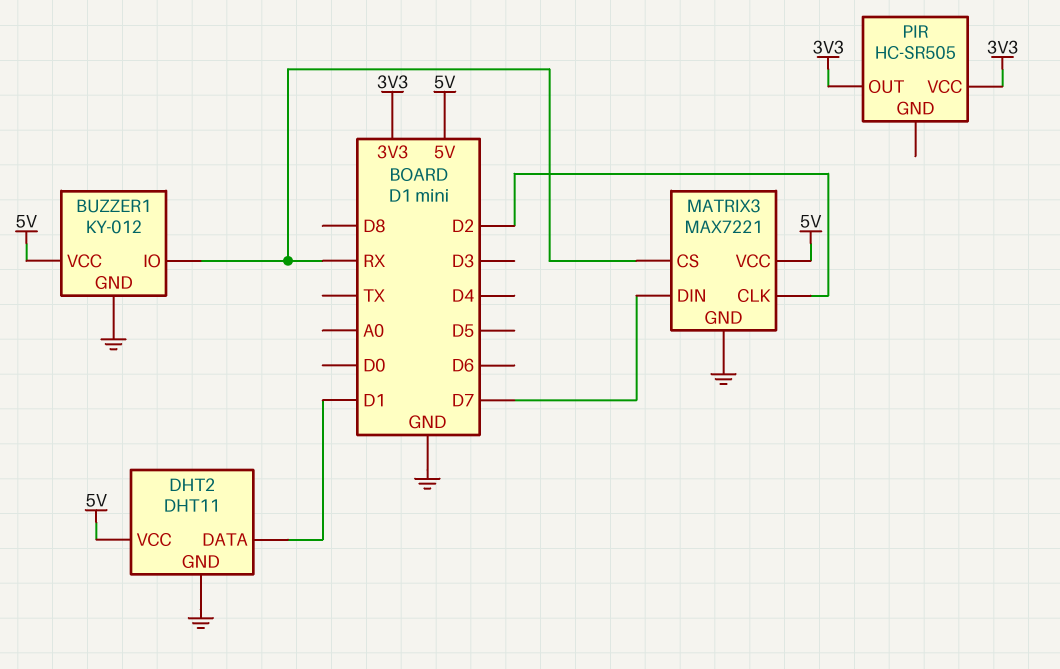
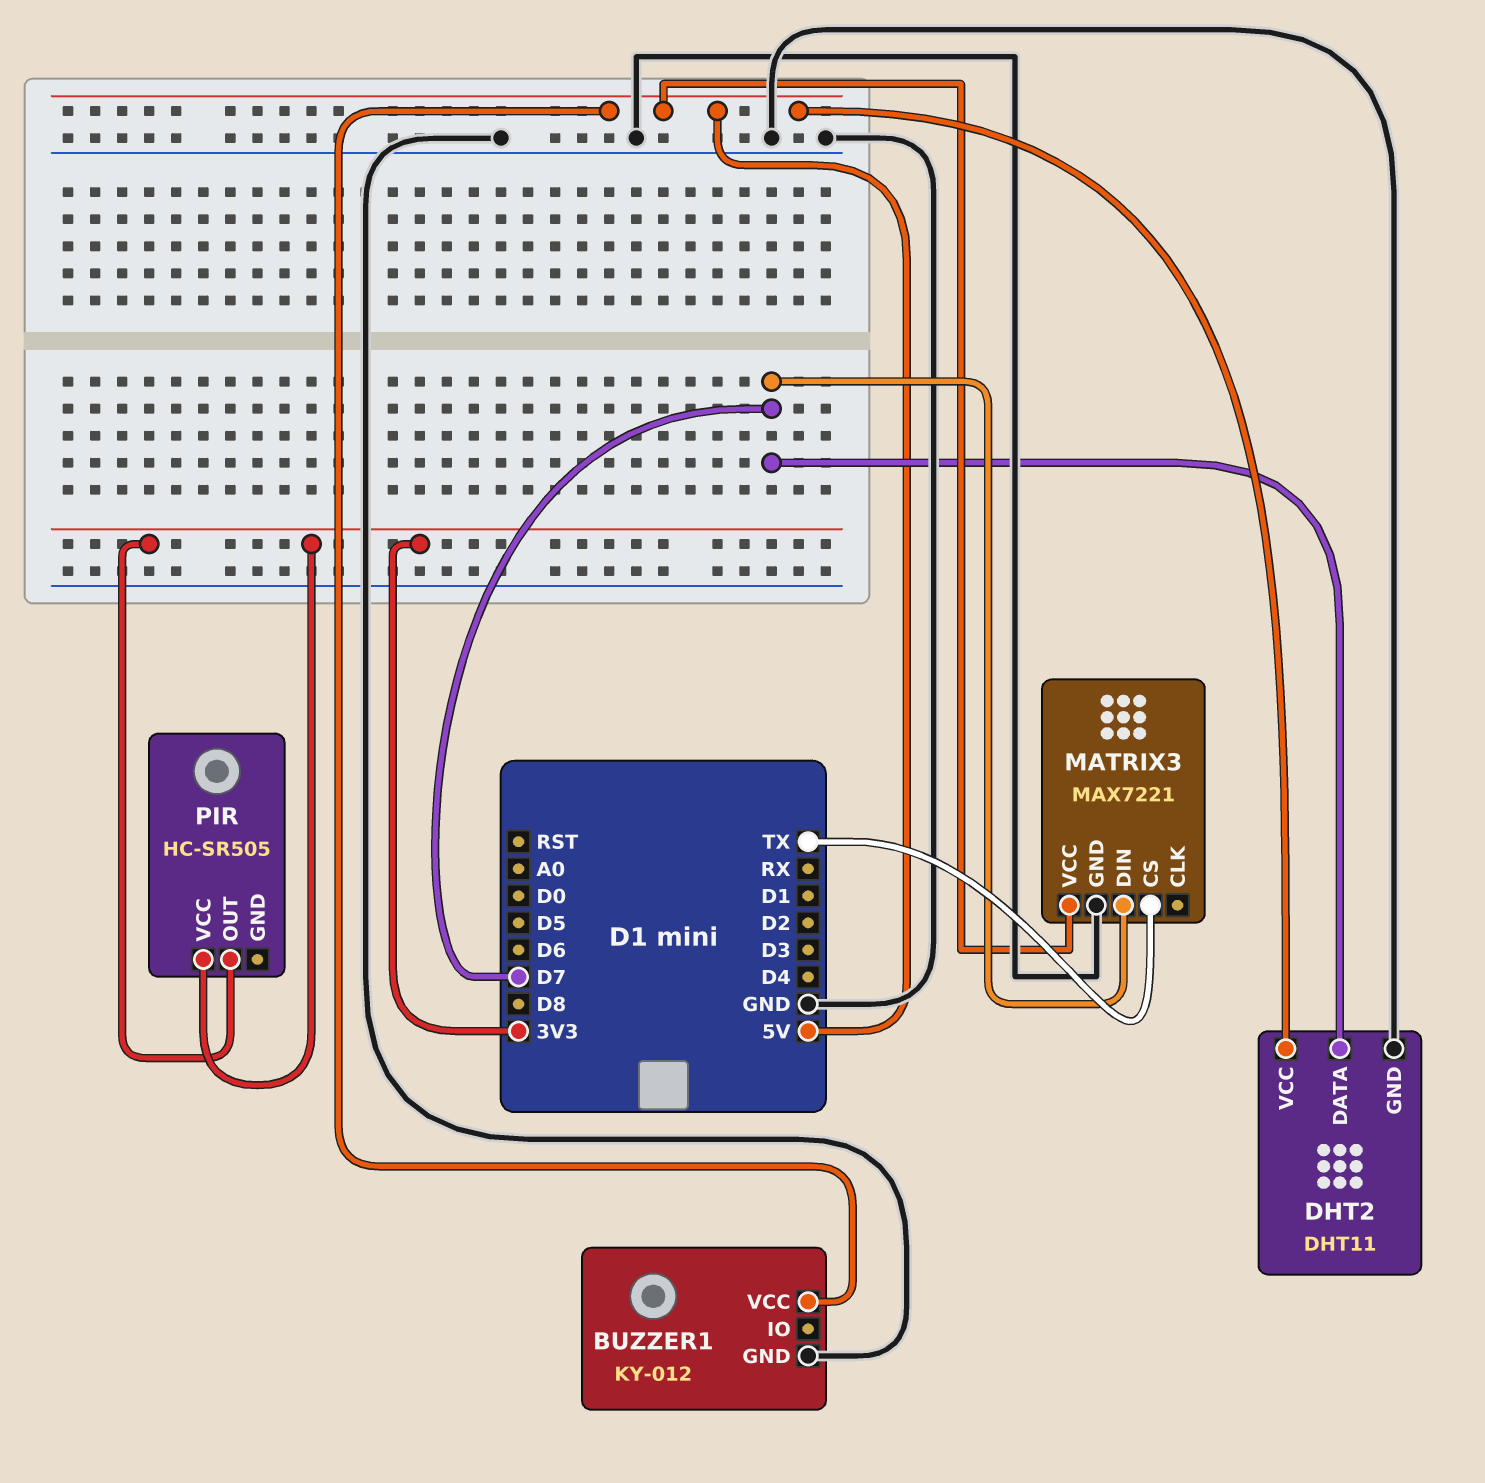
BUZZER1 pin IO: RX -> none
DHT2 pin DATA: D1 -> D7
MATRIX3 pin CLK: D2 -> none
MATRIX3 pin CS: RX -> TX

